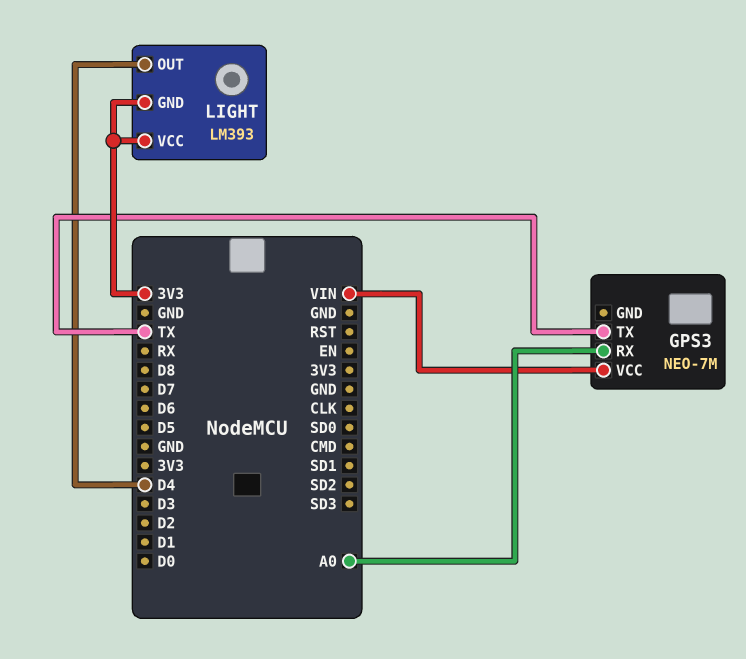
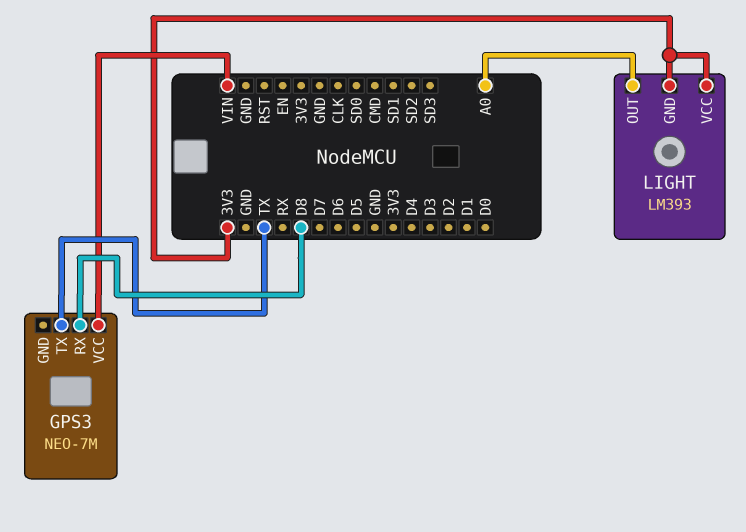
GPS3 pin RX: A0 -> D8
LIGHT pin OUT: D4 -> A0

